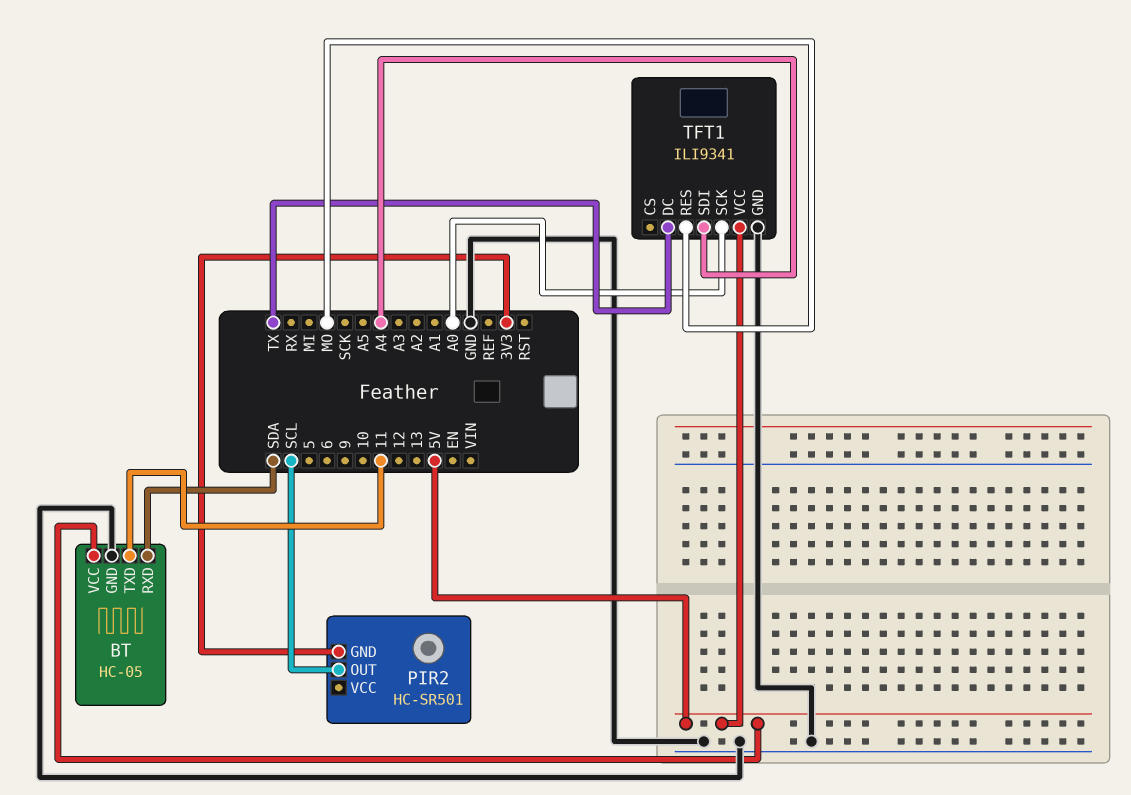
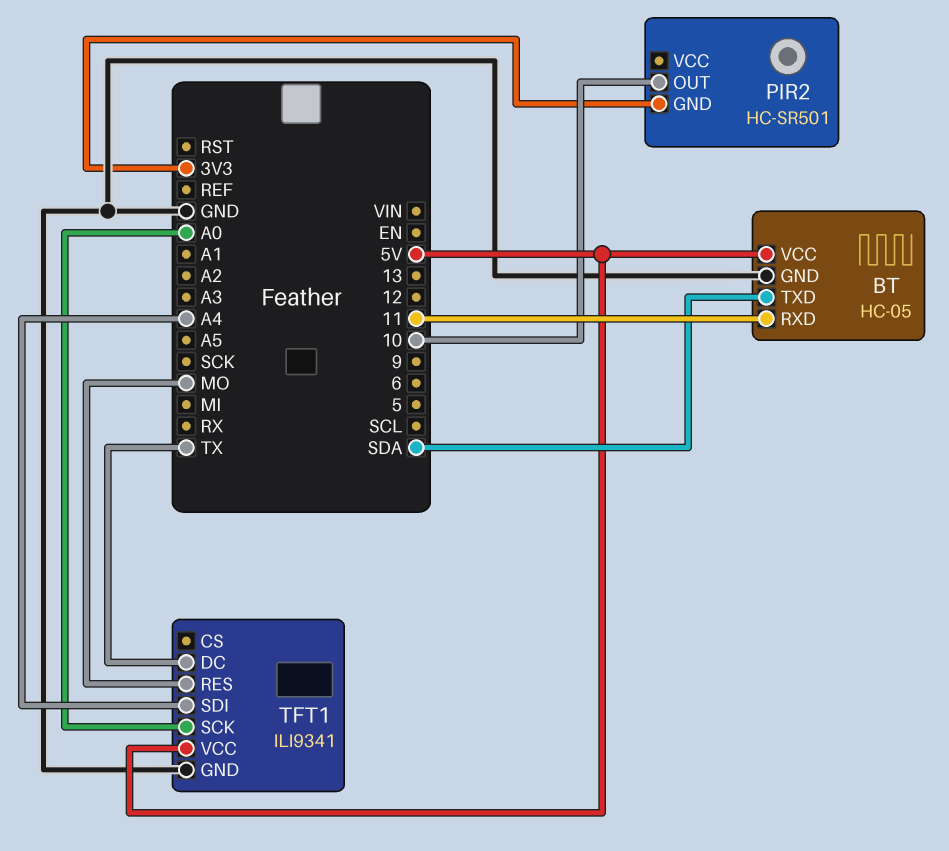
BT pin RXD: SDA -> 11
BT pin TXD: 11 -> SDA
PIR2 pin OUT: SCL -> 10

